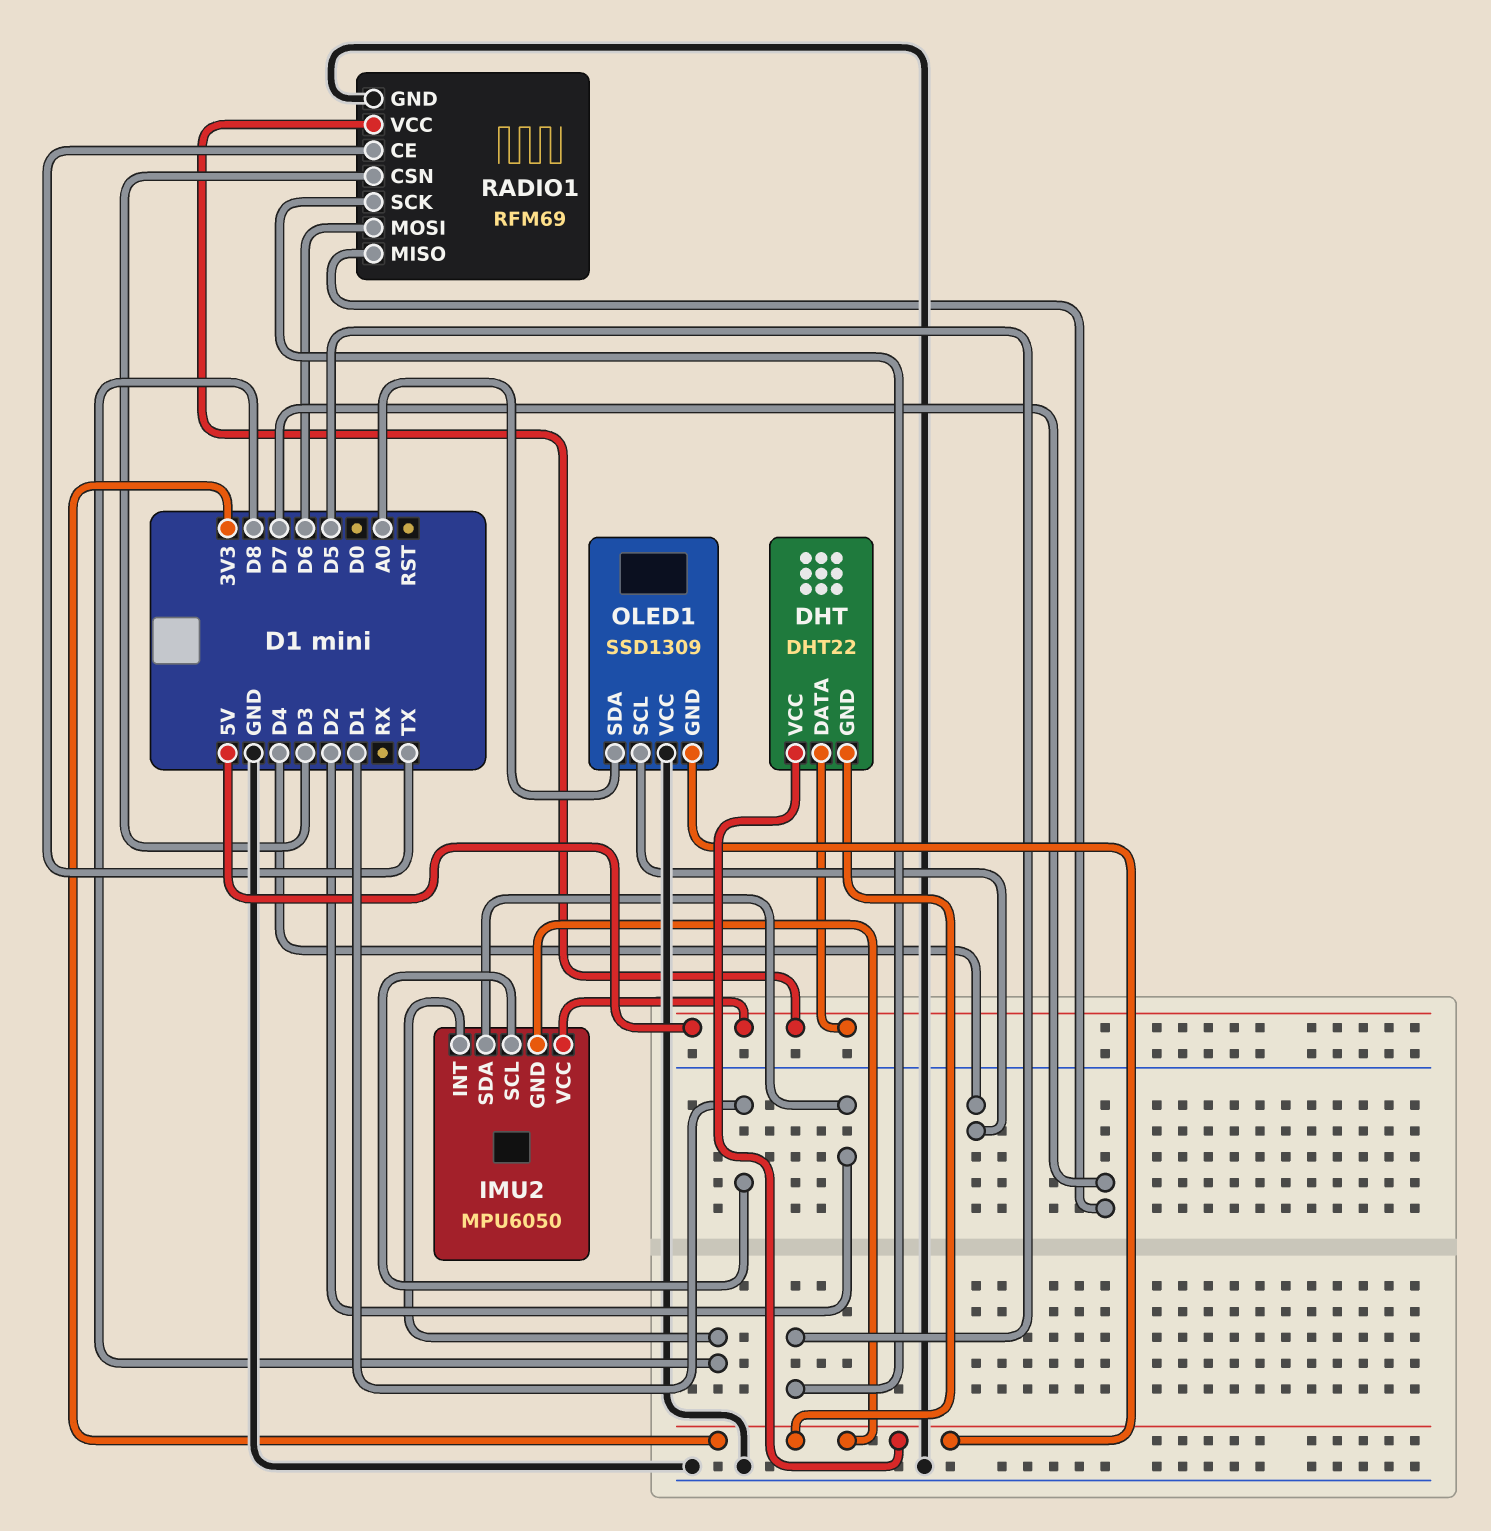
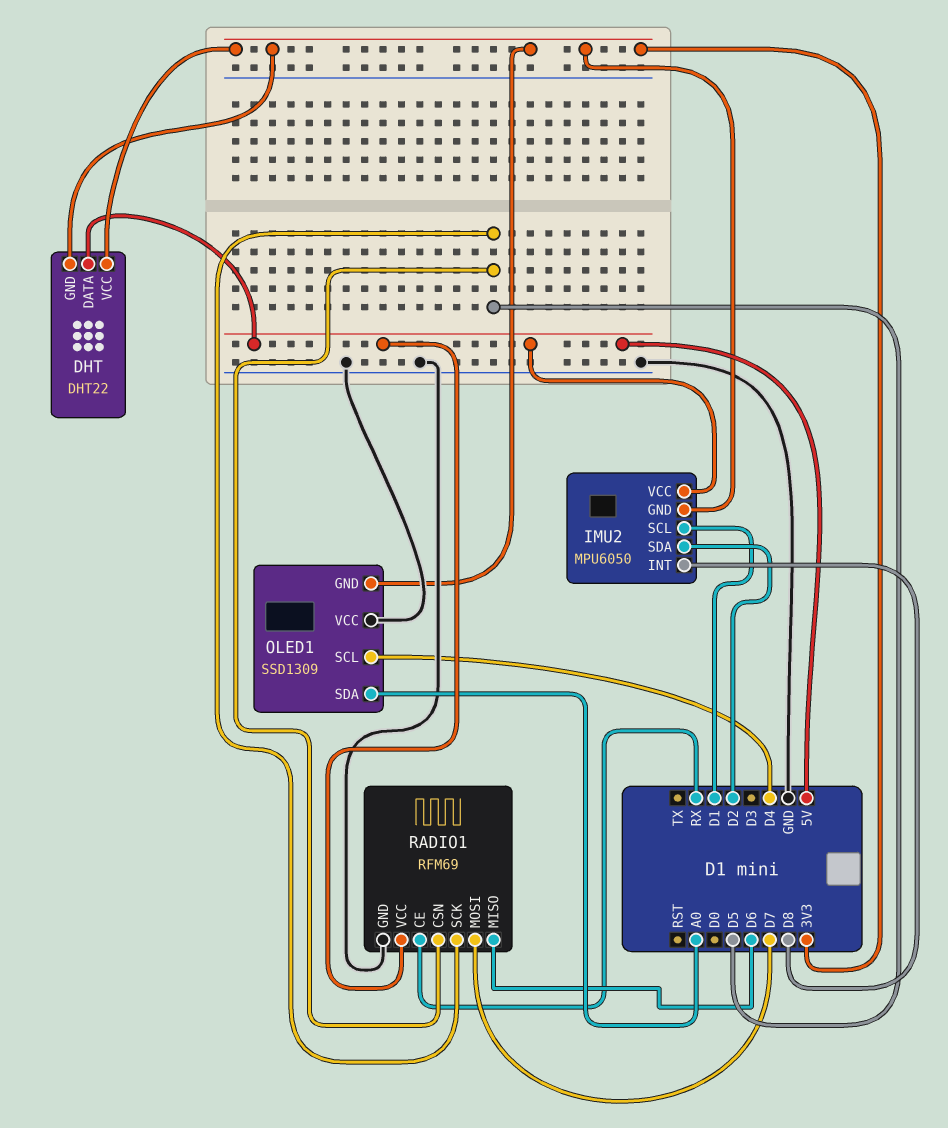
RADIO1 pin CE: TX -> RX
RADIO1 pin CSN: D3 -> D5
RADIO1 pin MISO: D7 -> D6
RADIO1 pin MOSI: D6 -> D7

